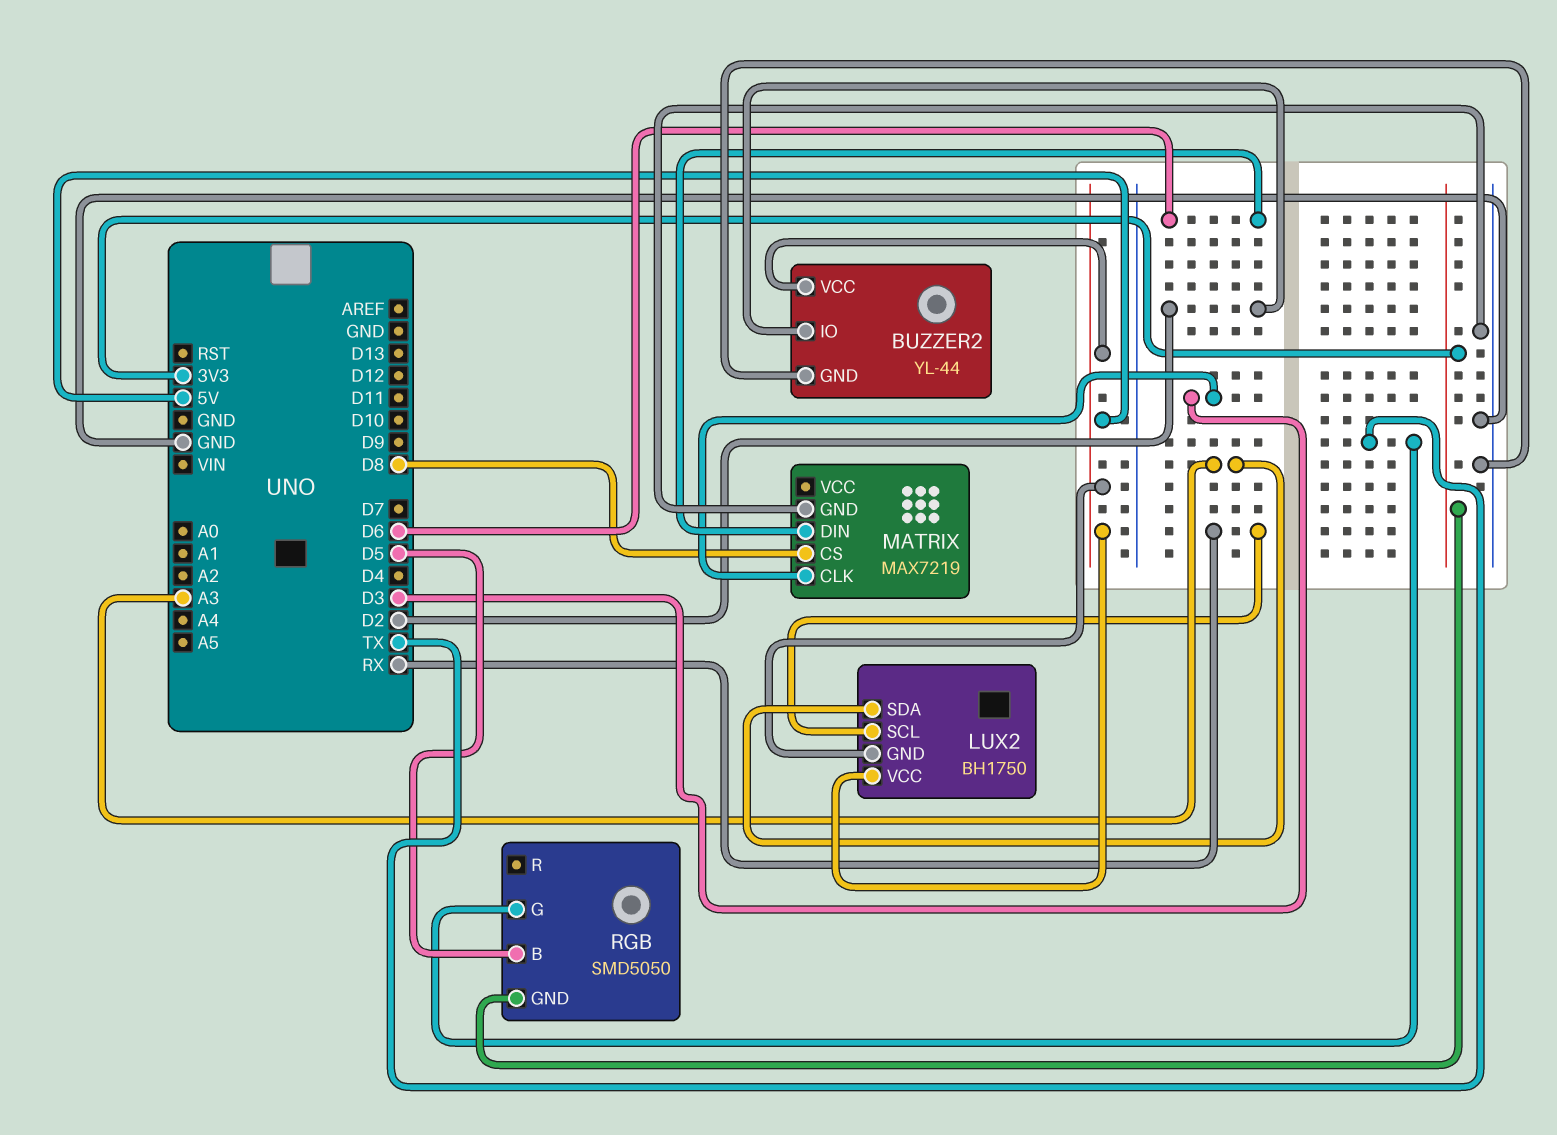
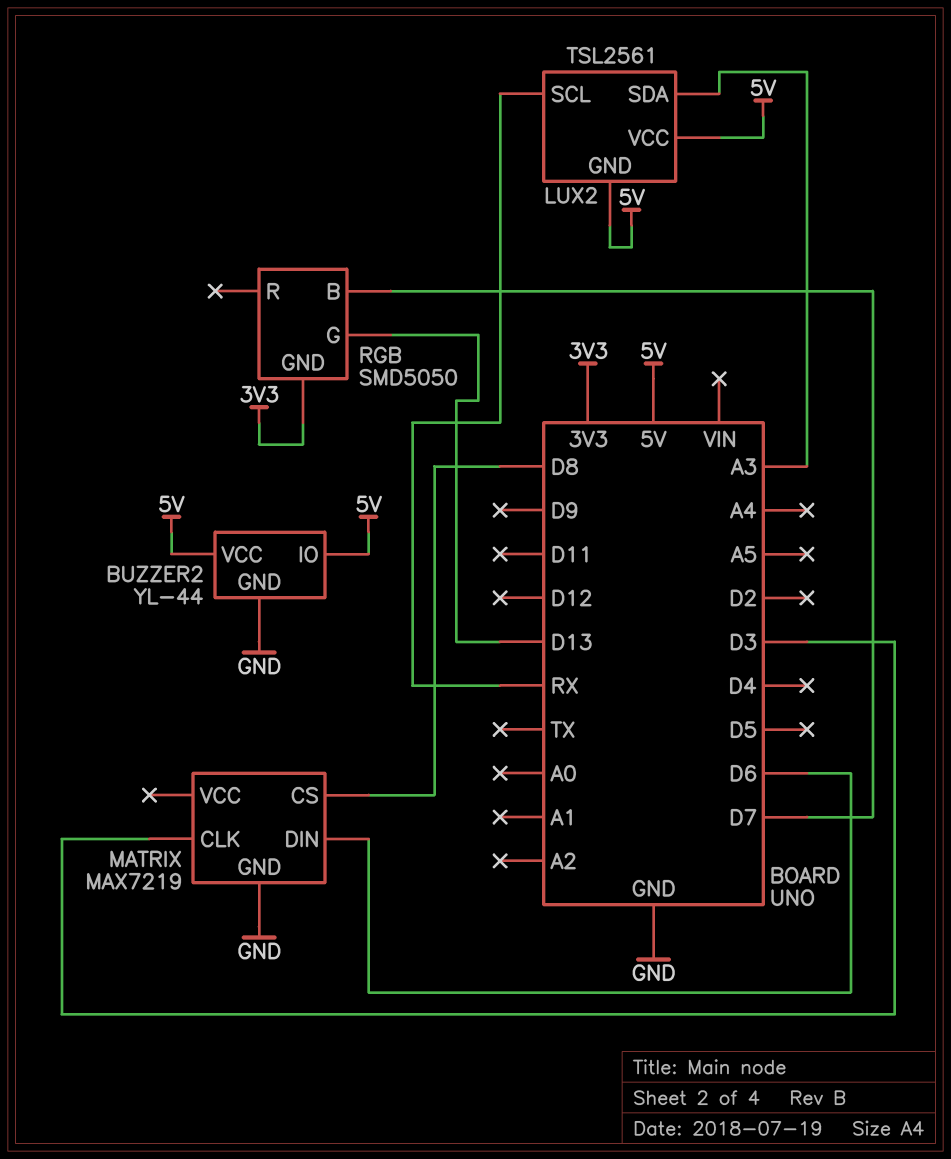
BUZZER2 pin IO: D2 -> 5V
LUX2: BH1750 -> TSL2561
RGB pin B: D5 -> D7
RGB pin G: TX -> D13

